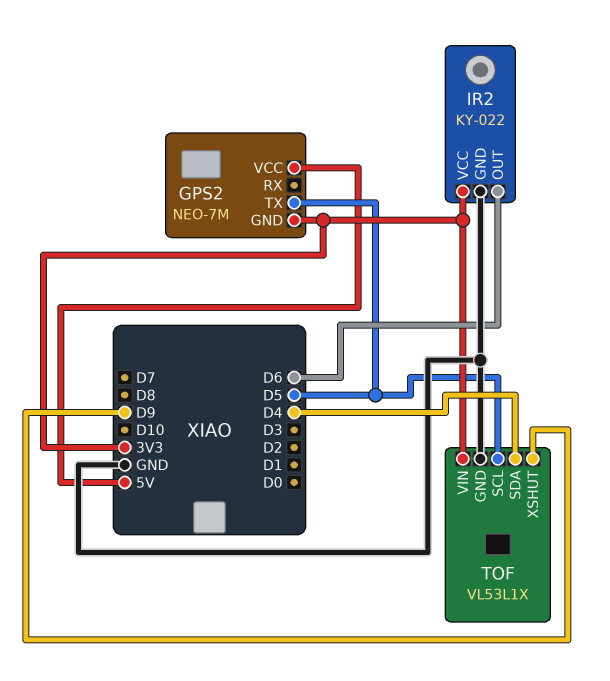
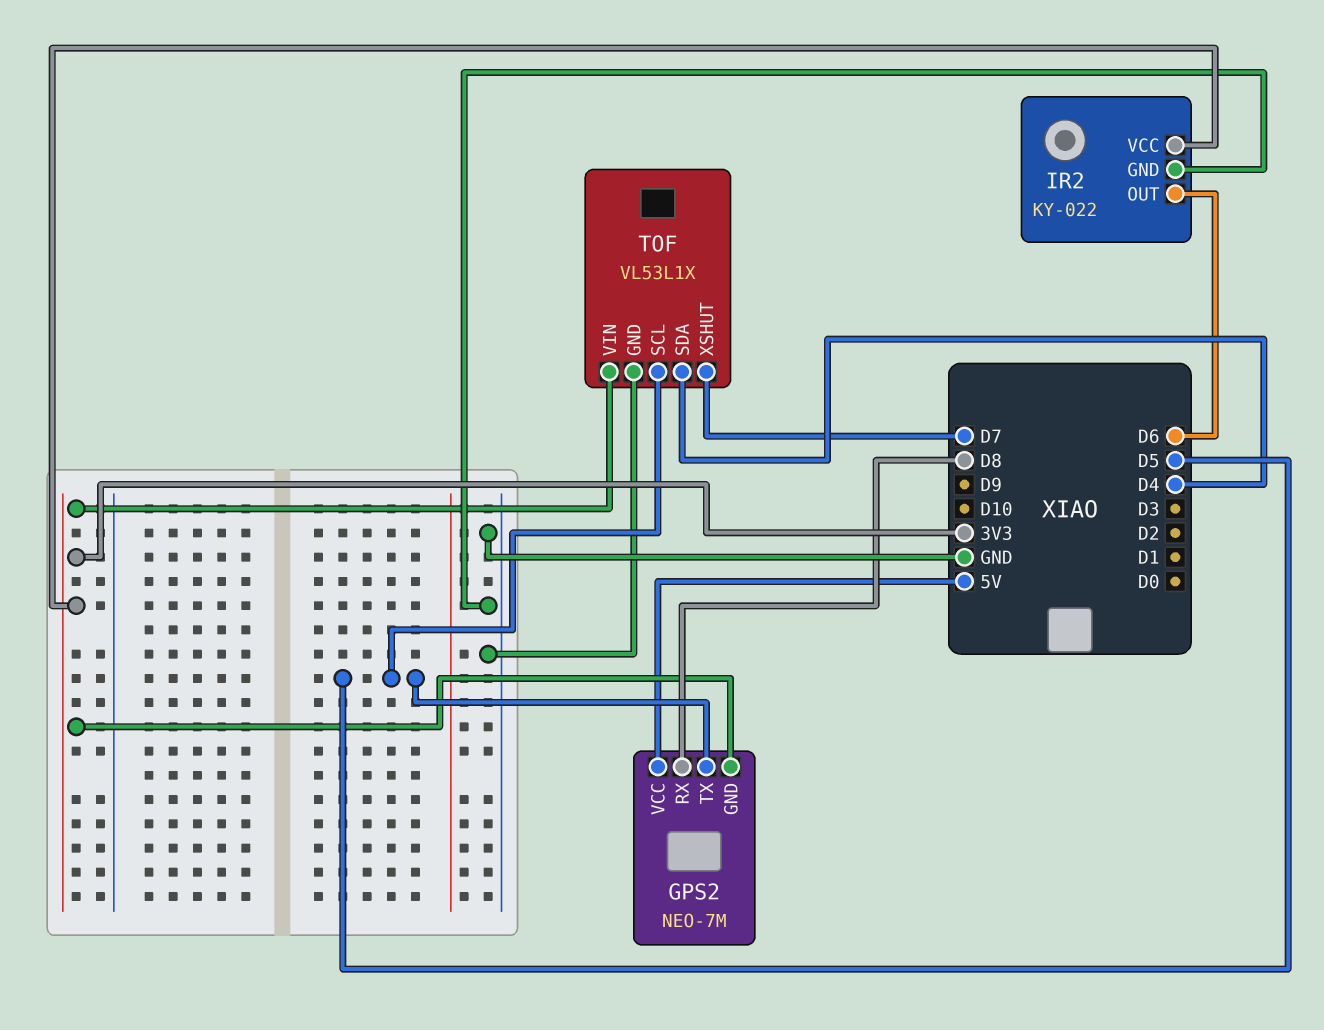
GPS2 pin RX: none -> D8
TOF pin XSHUT: D9 -> D7

